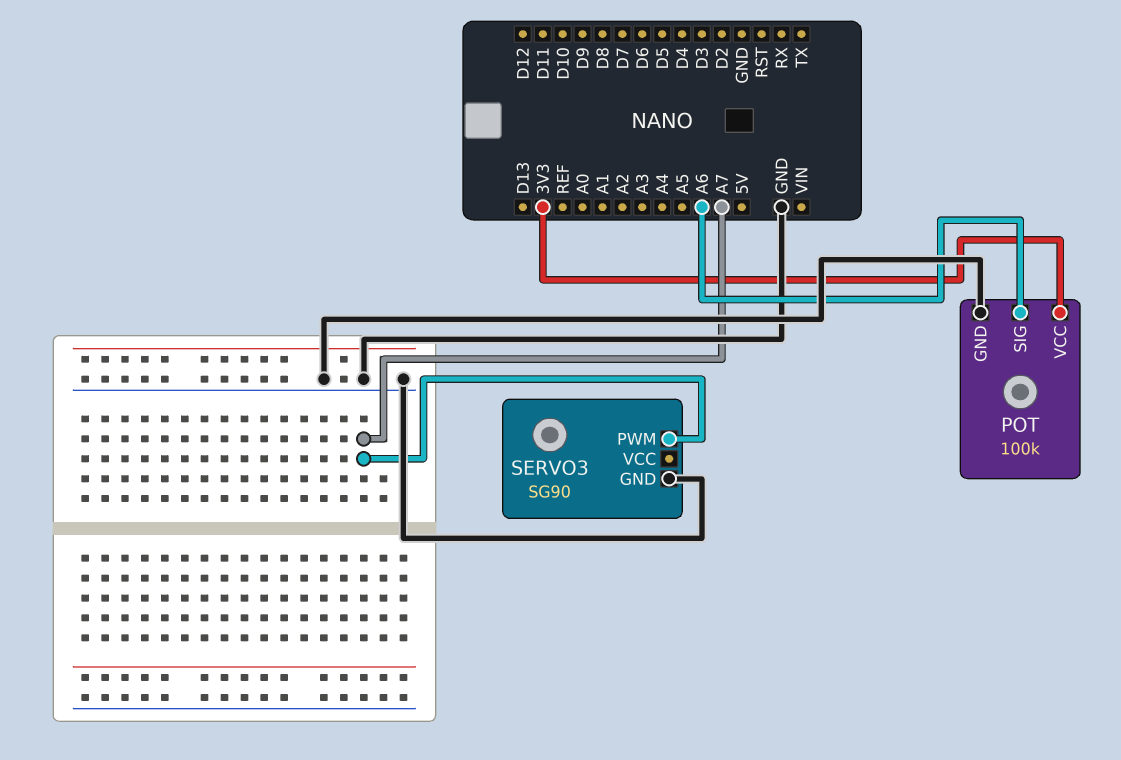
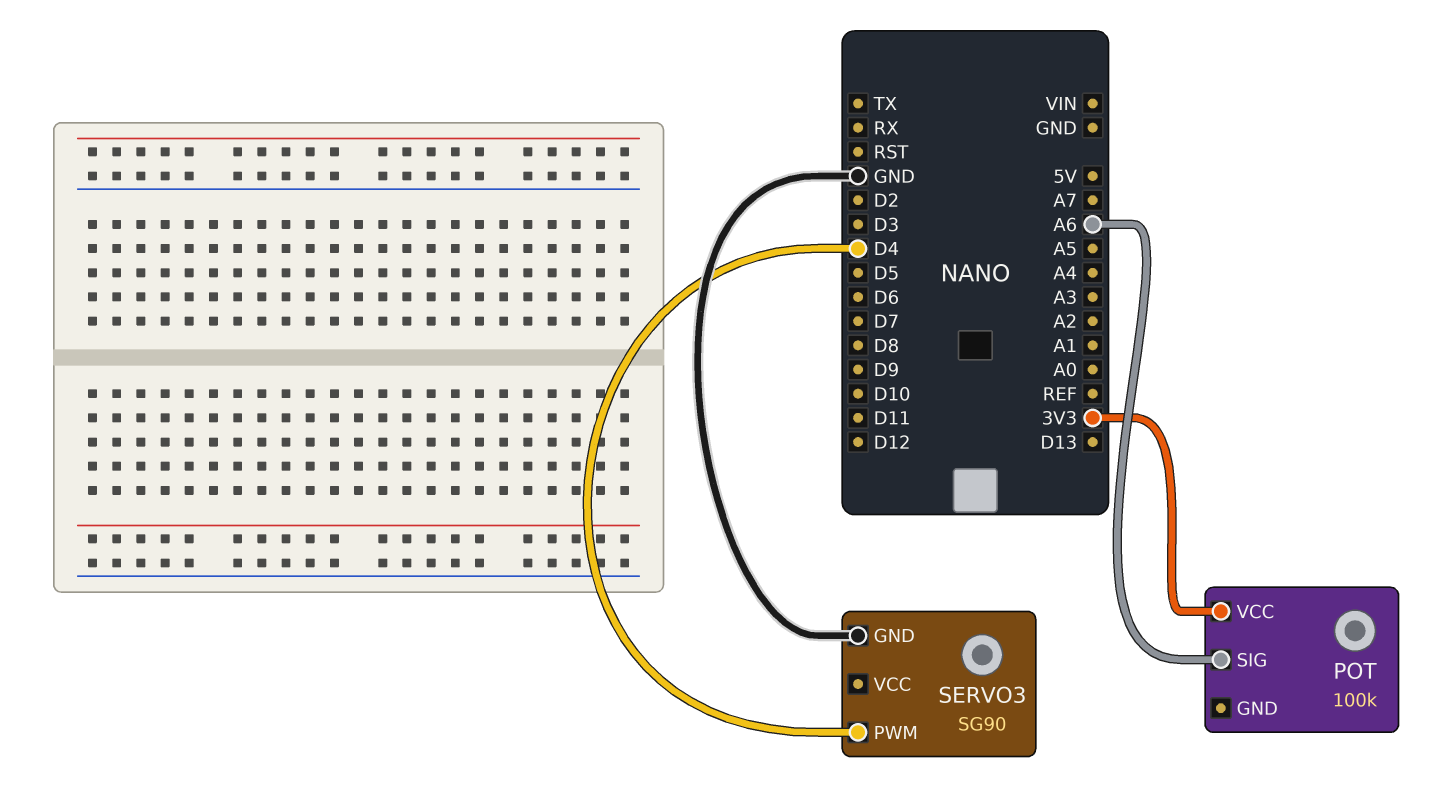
POT pin GND: GND -> none
SERVO3 pin PWM: A7 -> D4

